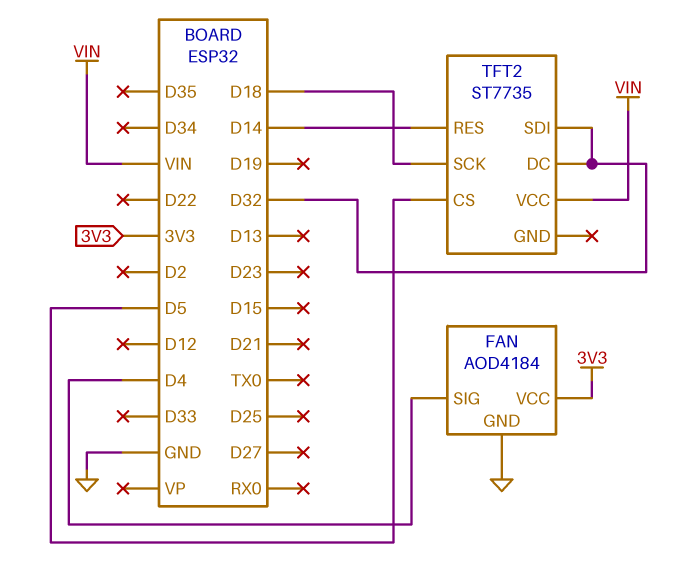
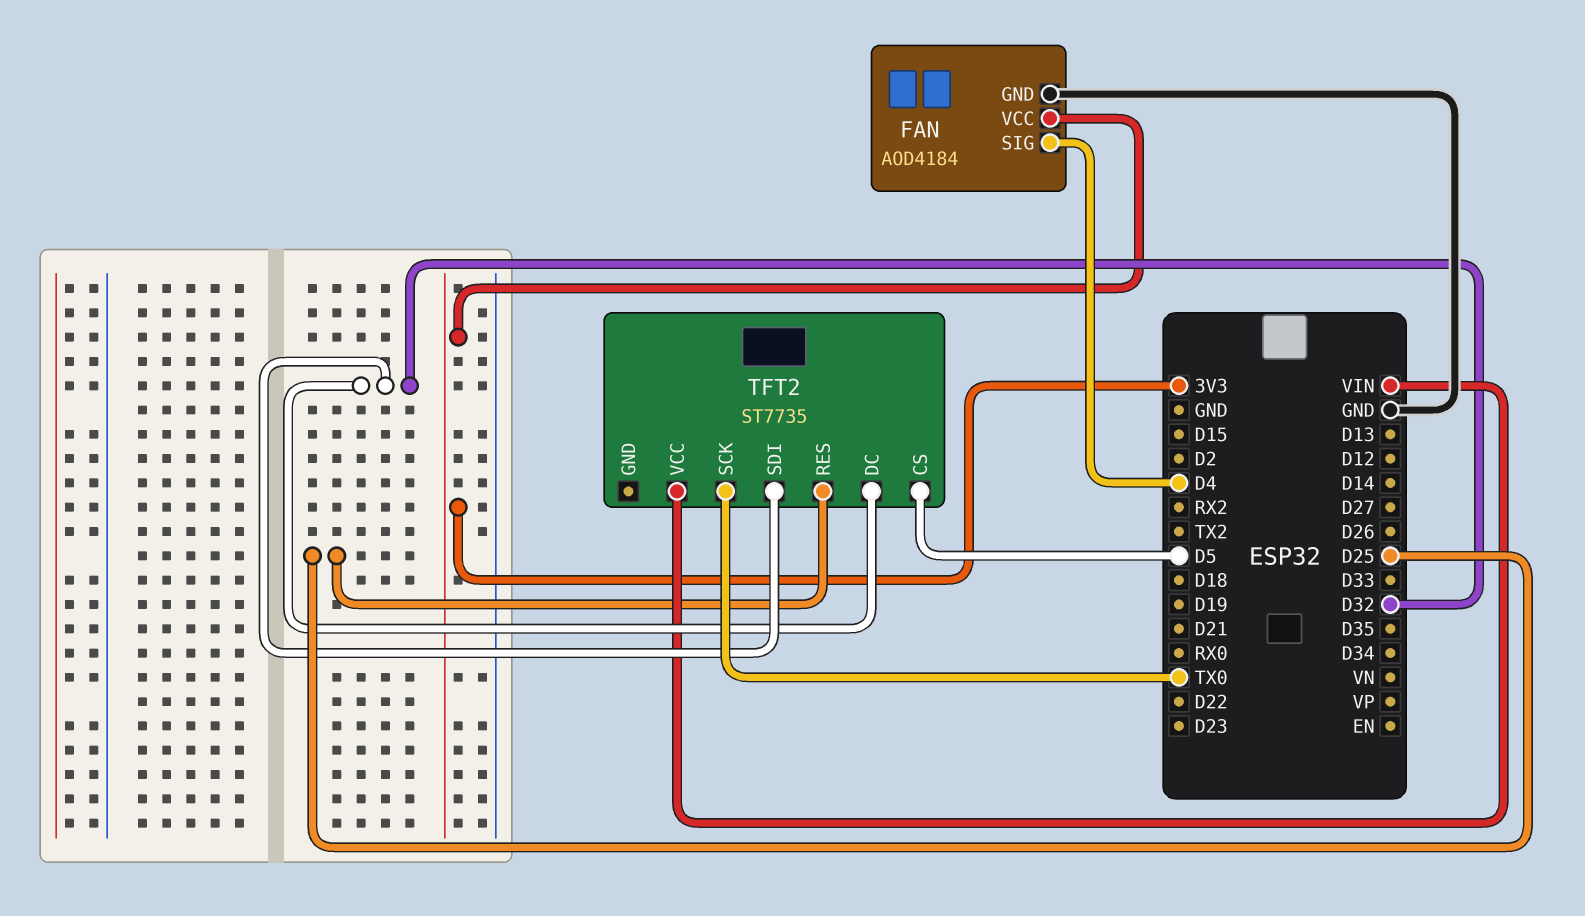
TFT2 pin RES: D14 -> D25
TFT2 pin SCK: D18 -> TX0

